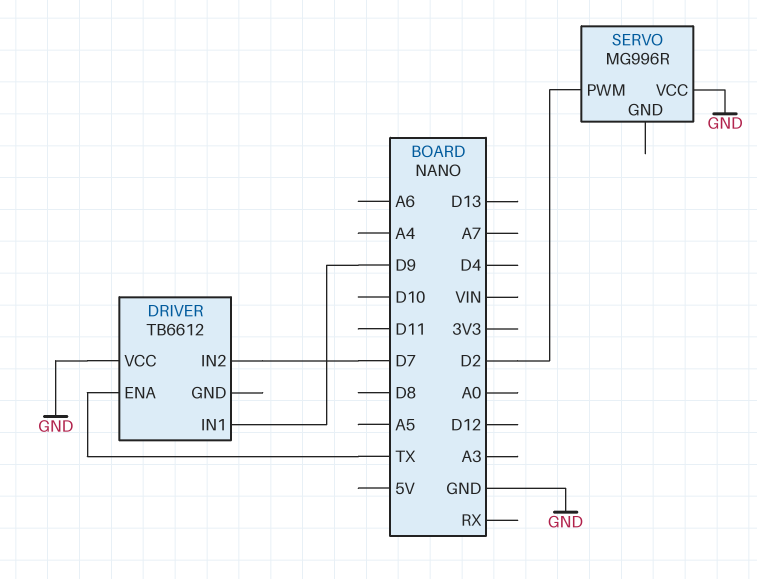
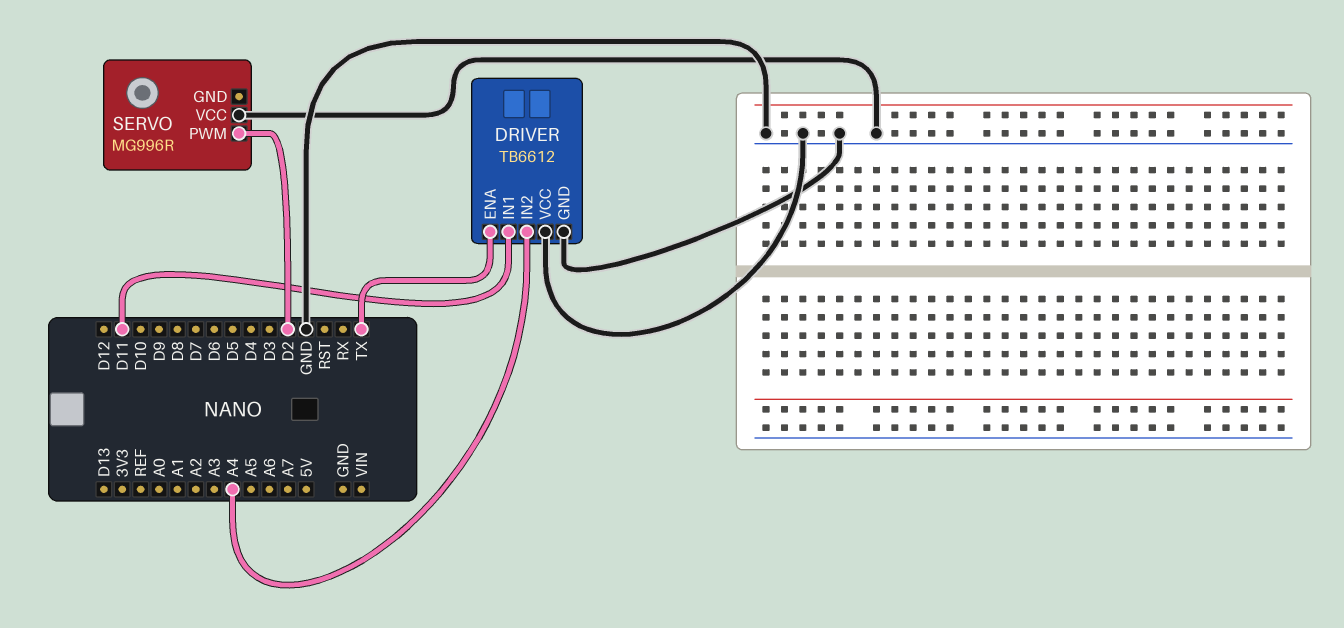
DRIVER pin GND: none -> GND
DRIVER pin IN1: D9 -> D11
DRIVER pin IN2: D7 -> A4

